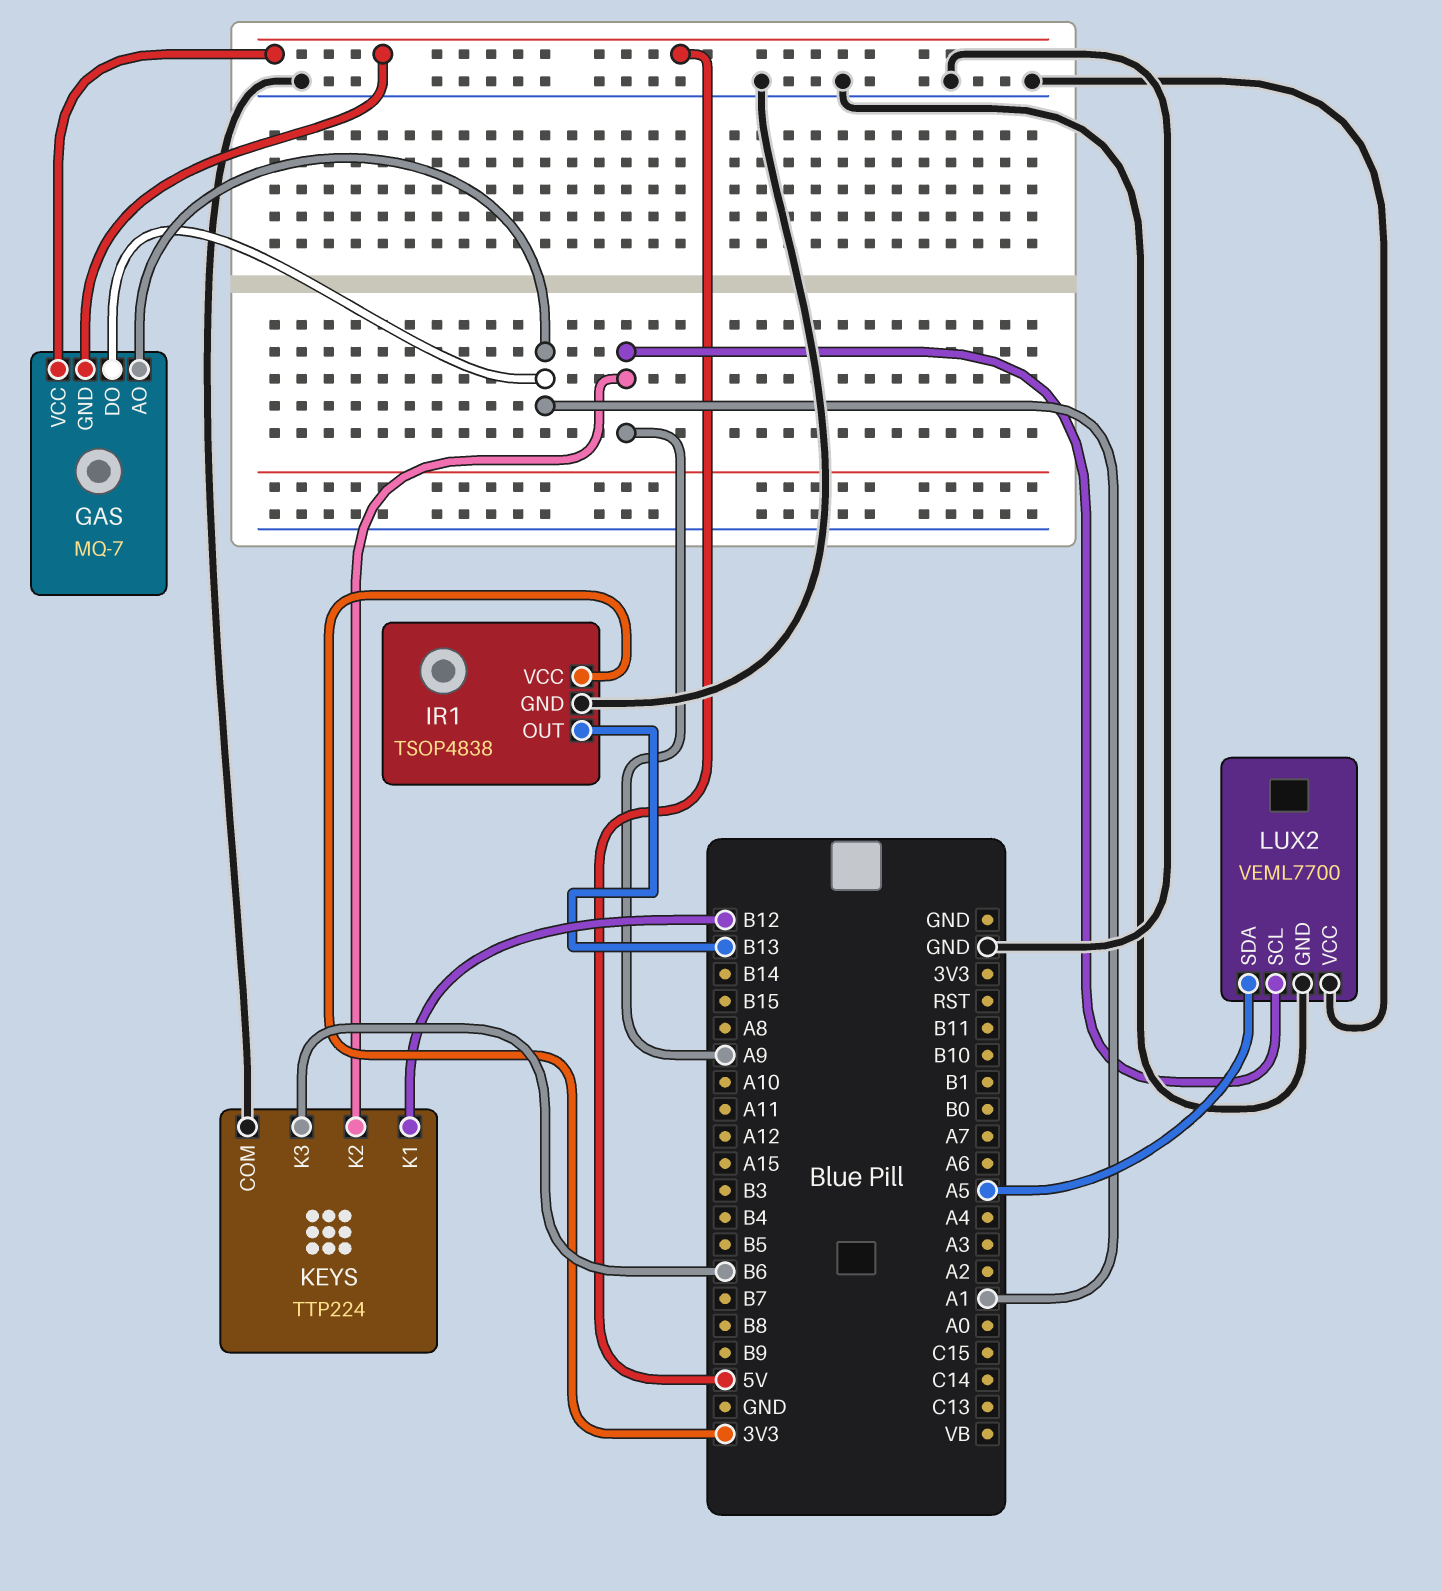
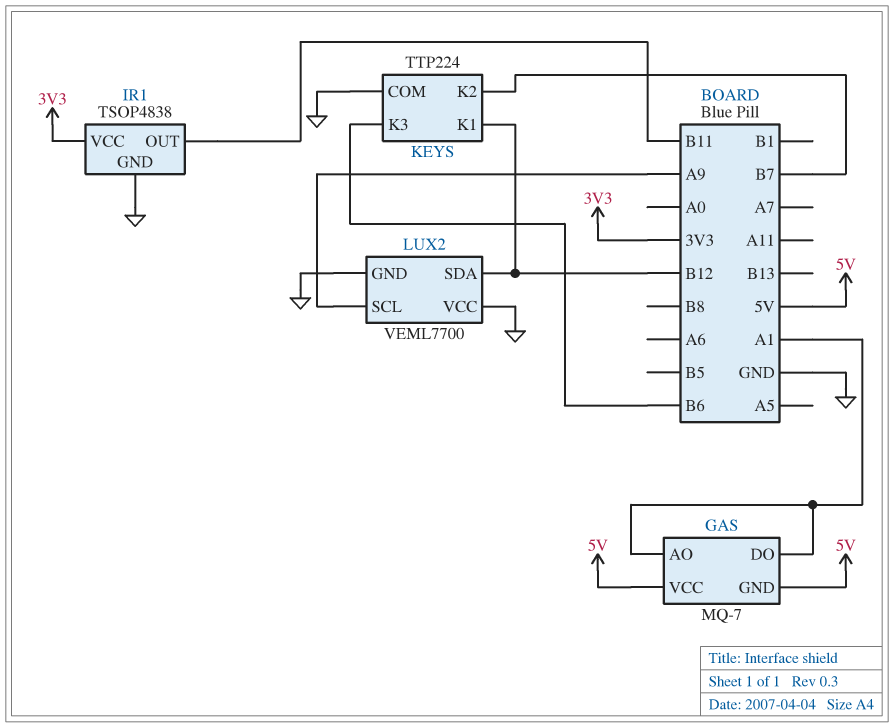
IR1 pin OUT: B13 -> B11
KEYS pin K2: A9 -> B7
LUX2 pin SDA: A5 -> B12

